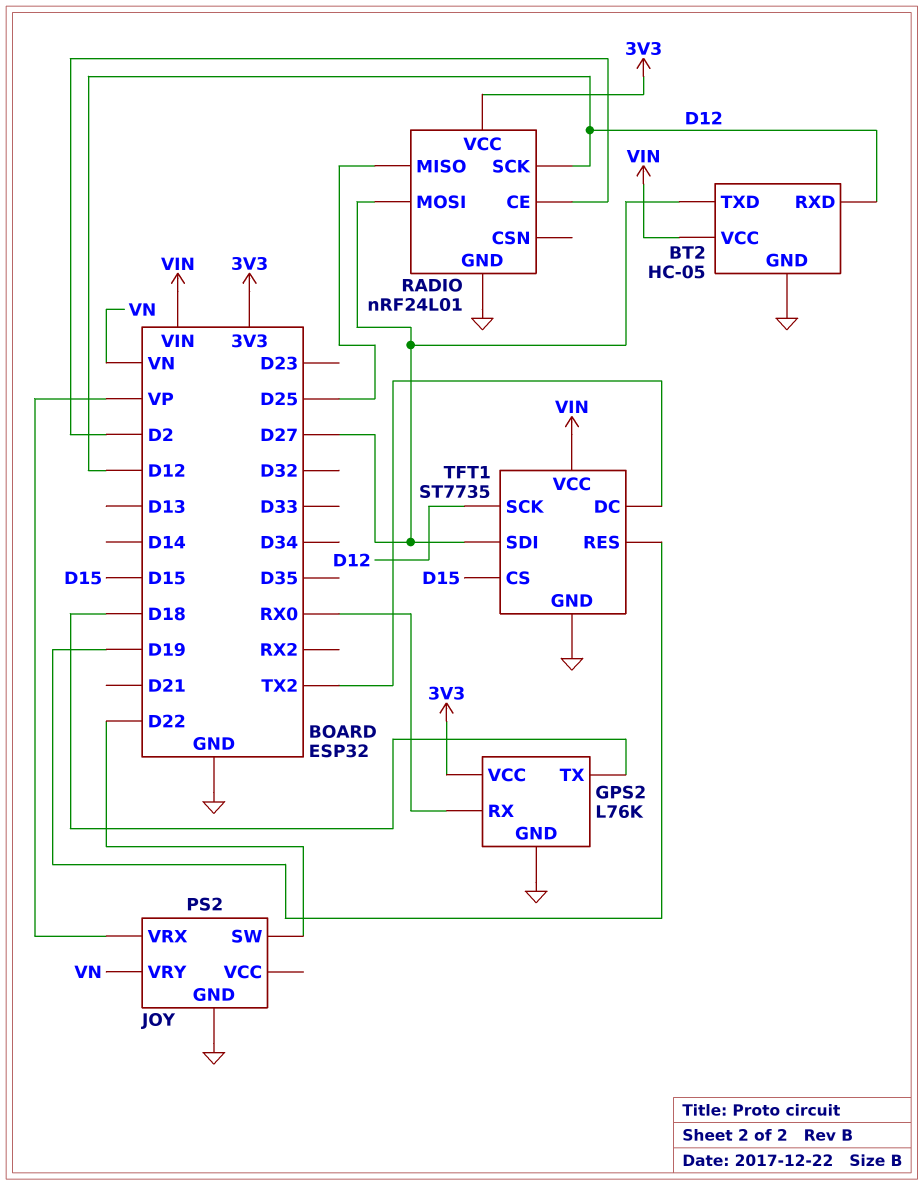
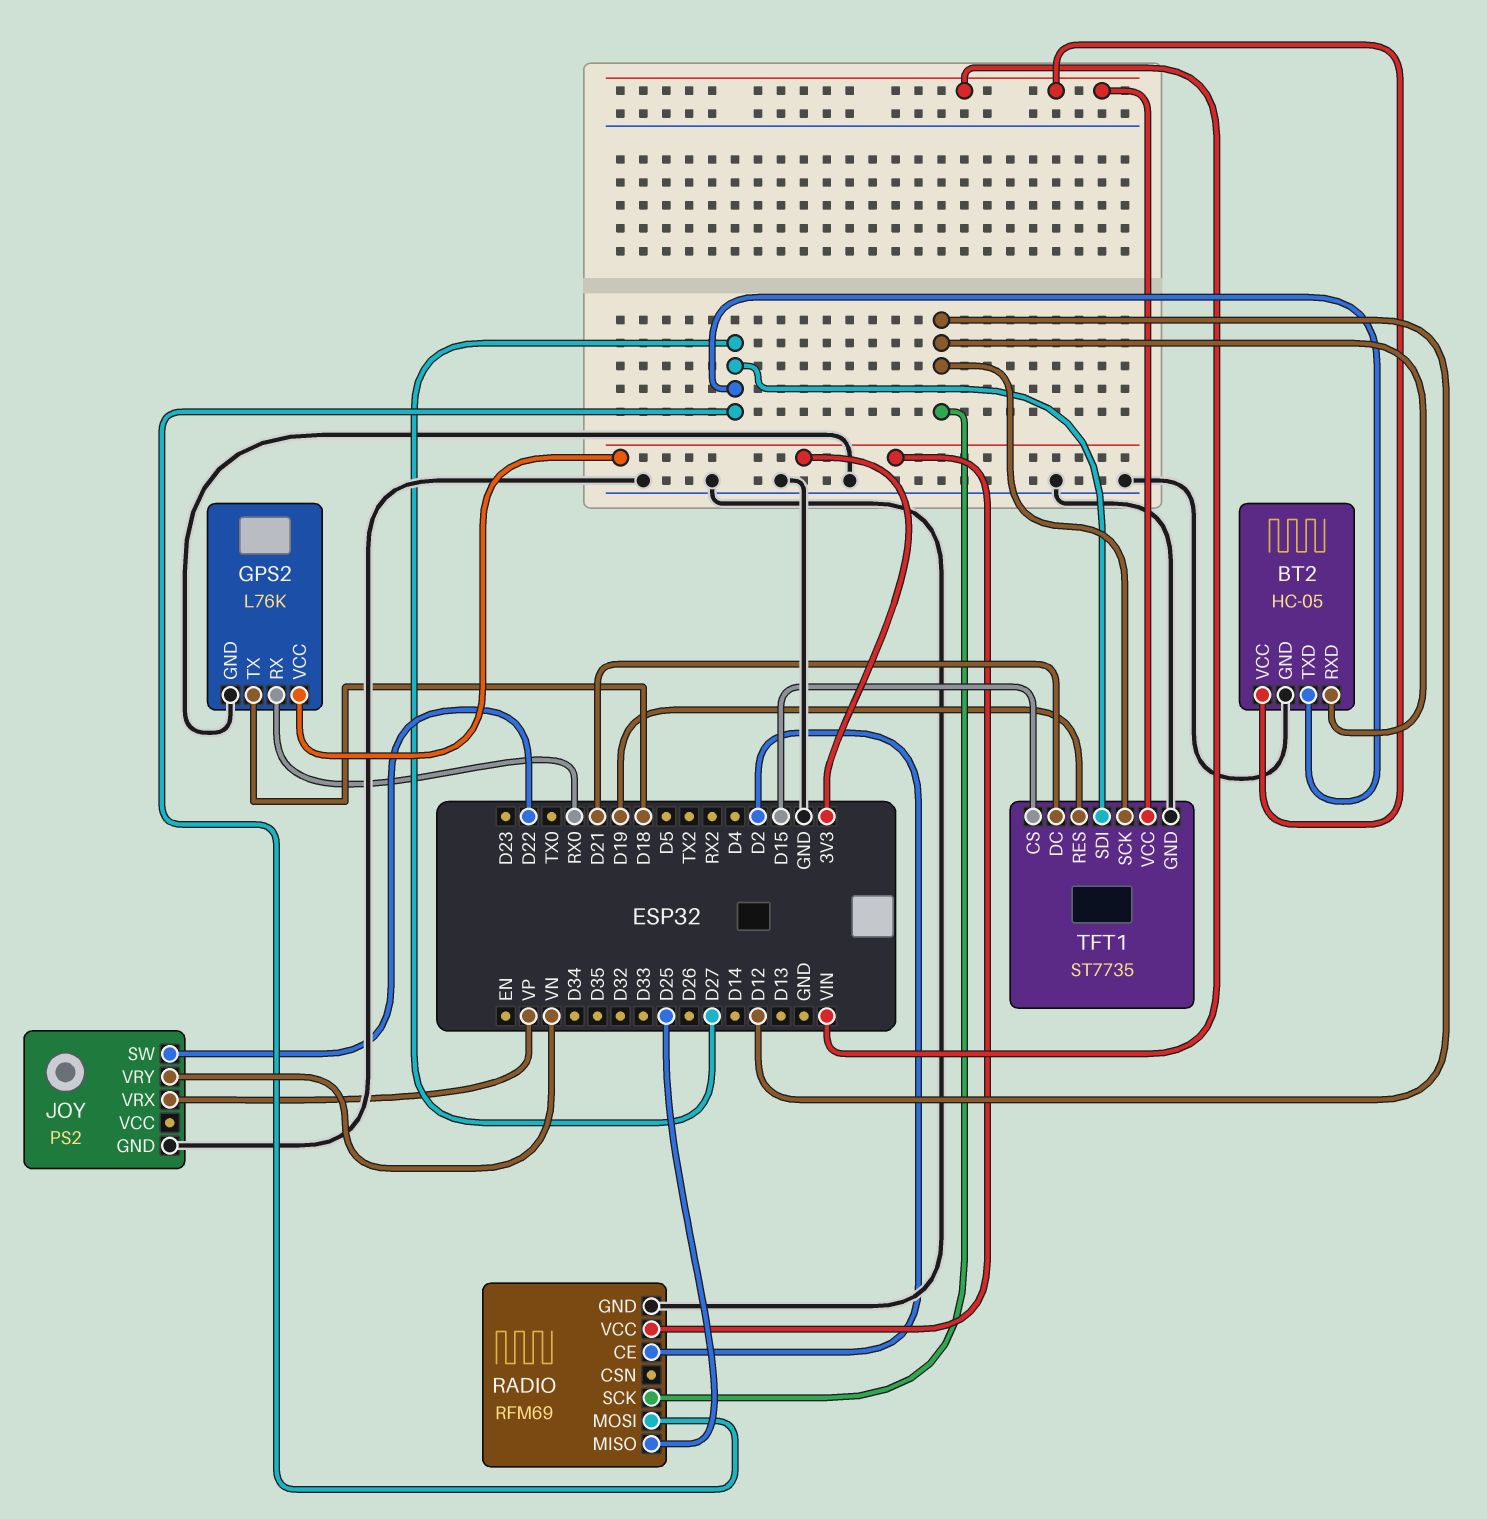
RADIO: nRF24L01 -> RFM69
TFT1 pin DC: TX2 -> D21

